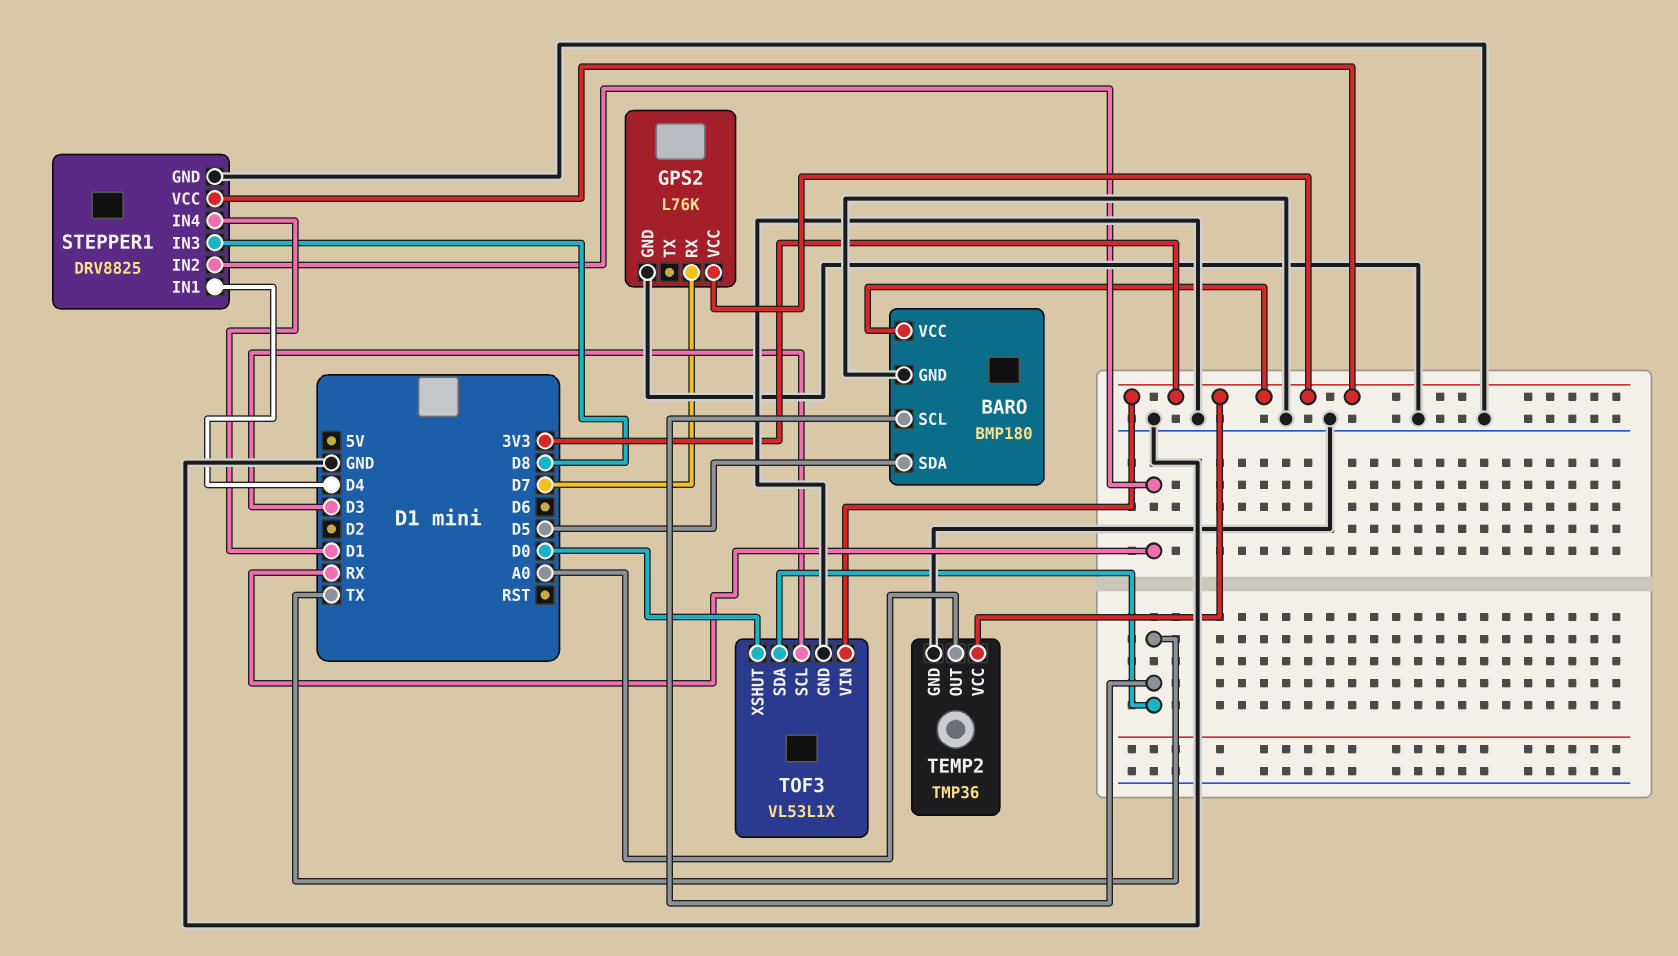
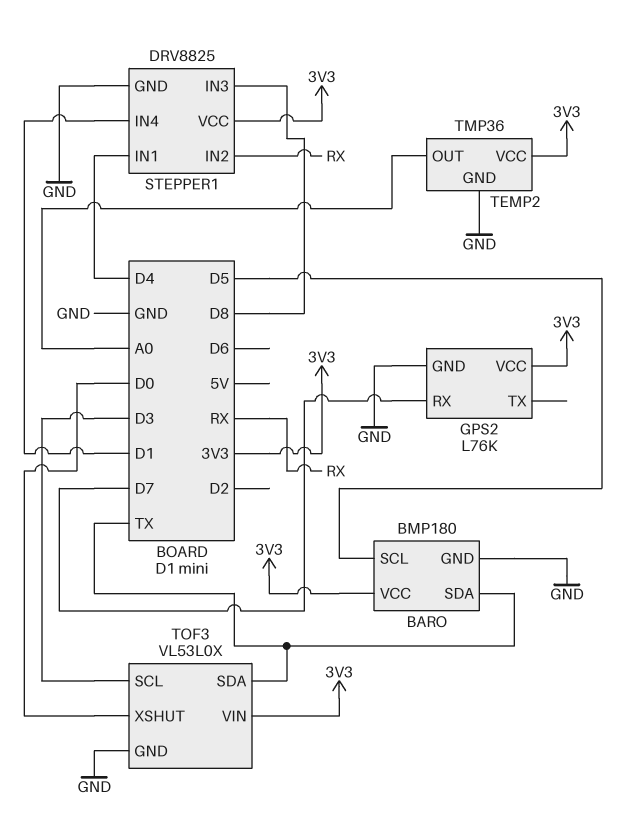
BARO pin SCL: TX -> D5
BARO pin SDA: D5 -> TX
TOF3: VL53L1X -> VL53L0X

